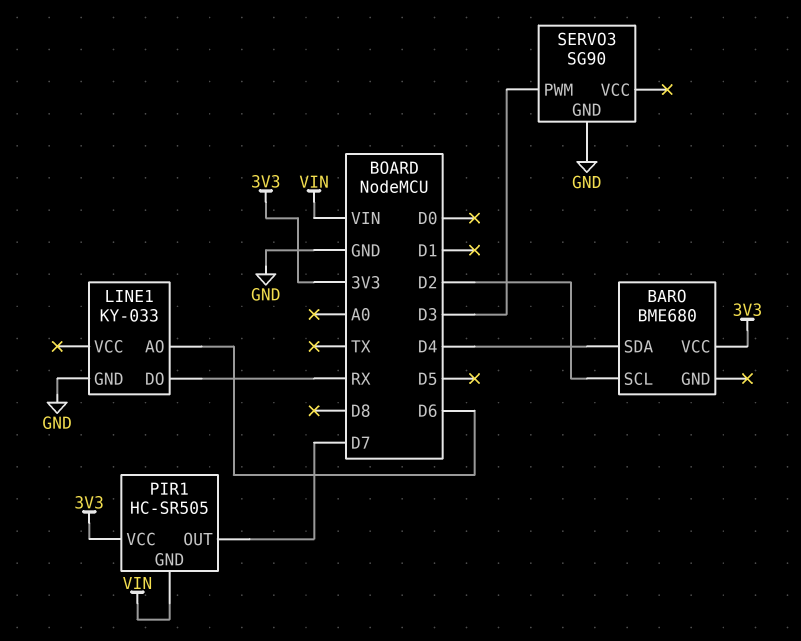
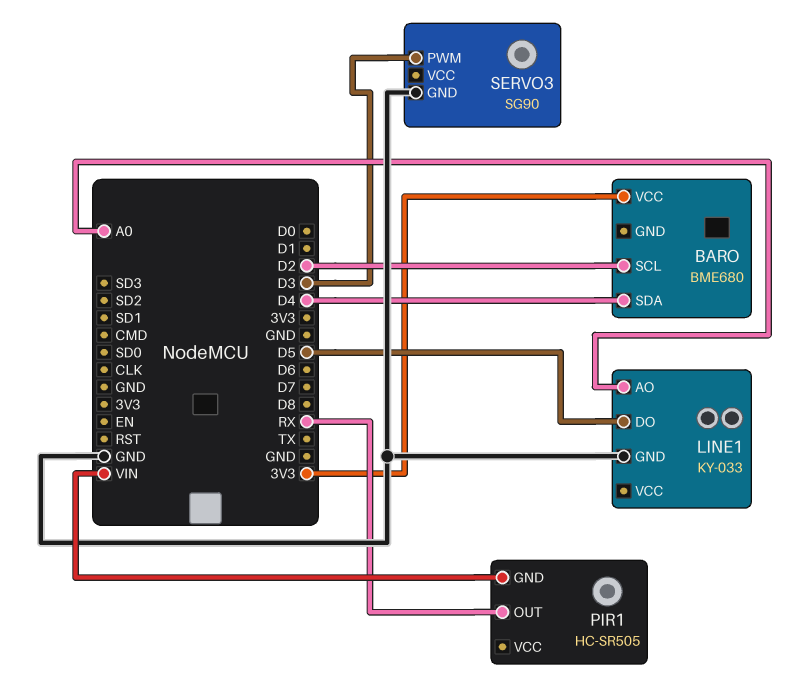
LINE1 pin AO: D6 -> A0
LINE1 pin DO: RX -> D5
PIR1 pin OUT: D7 -> RX
PIR1 pin VCC: 3V3 -> none

